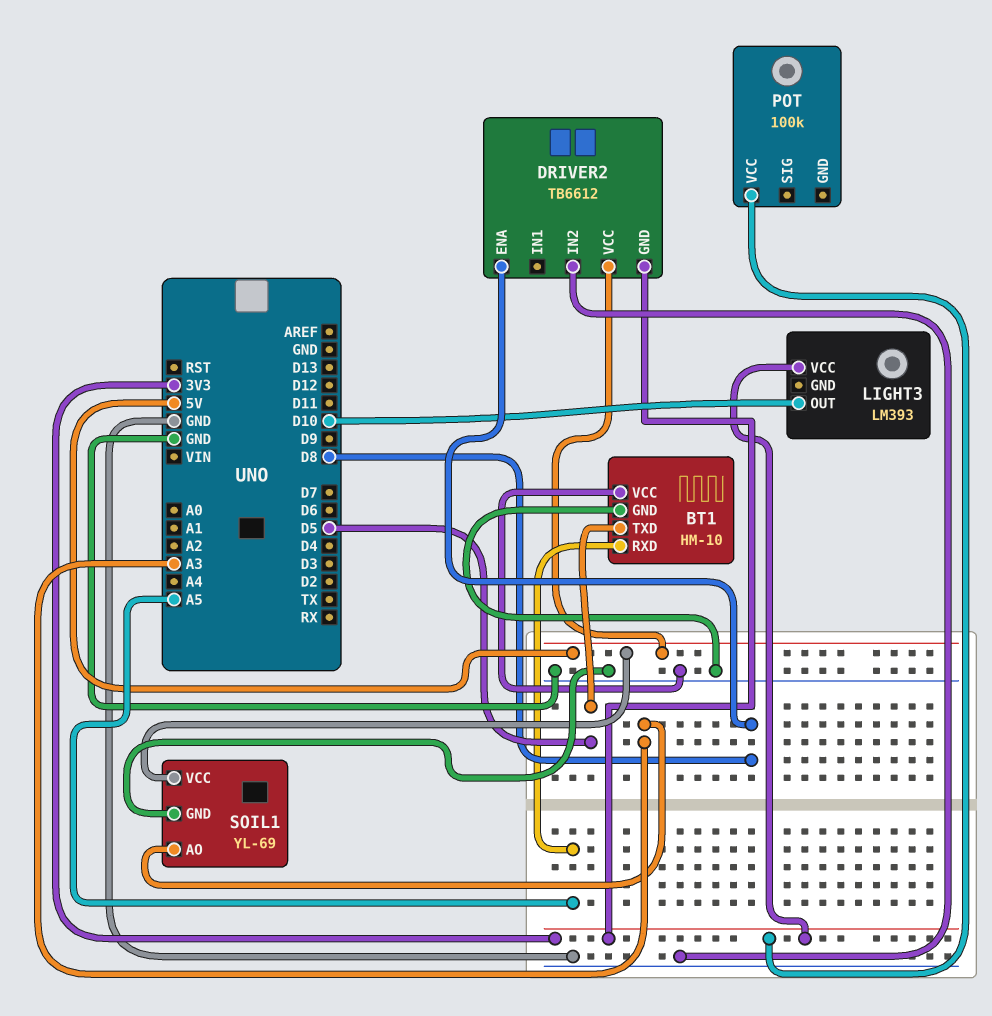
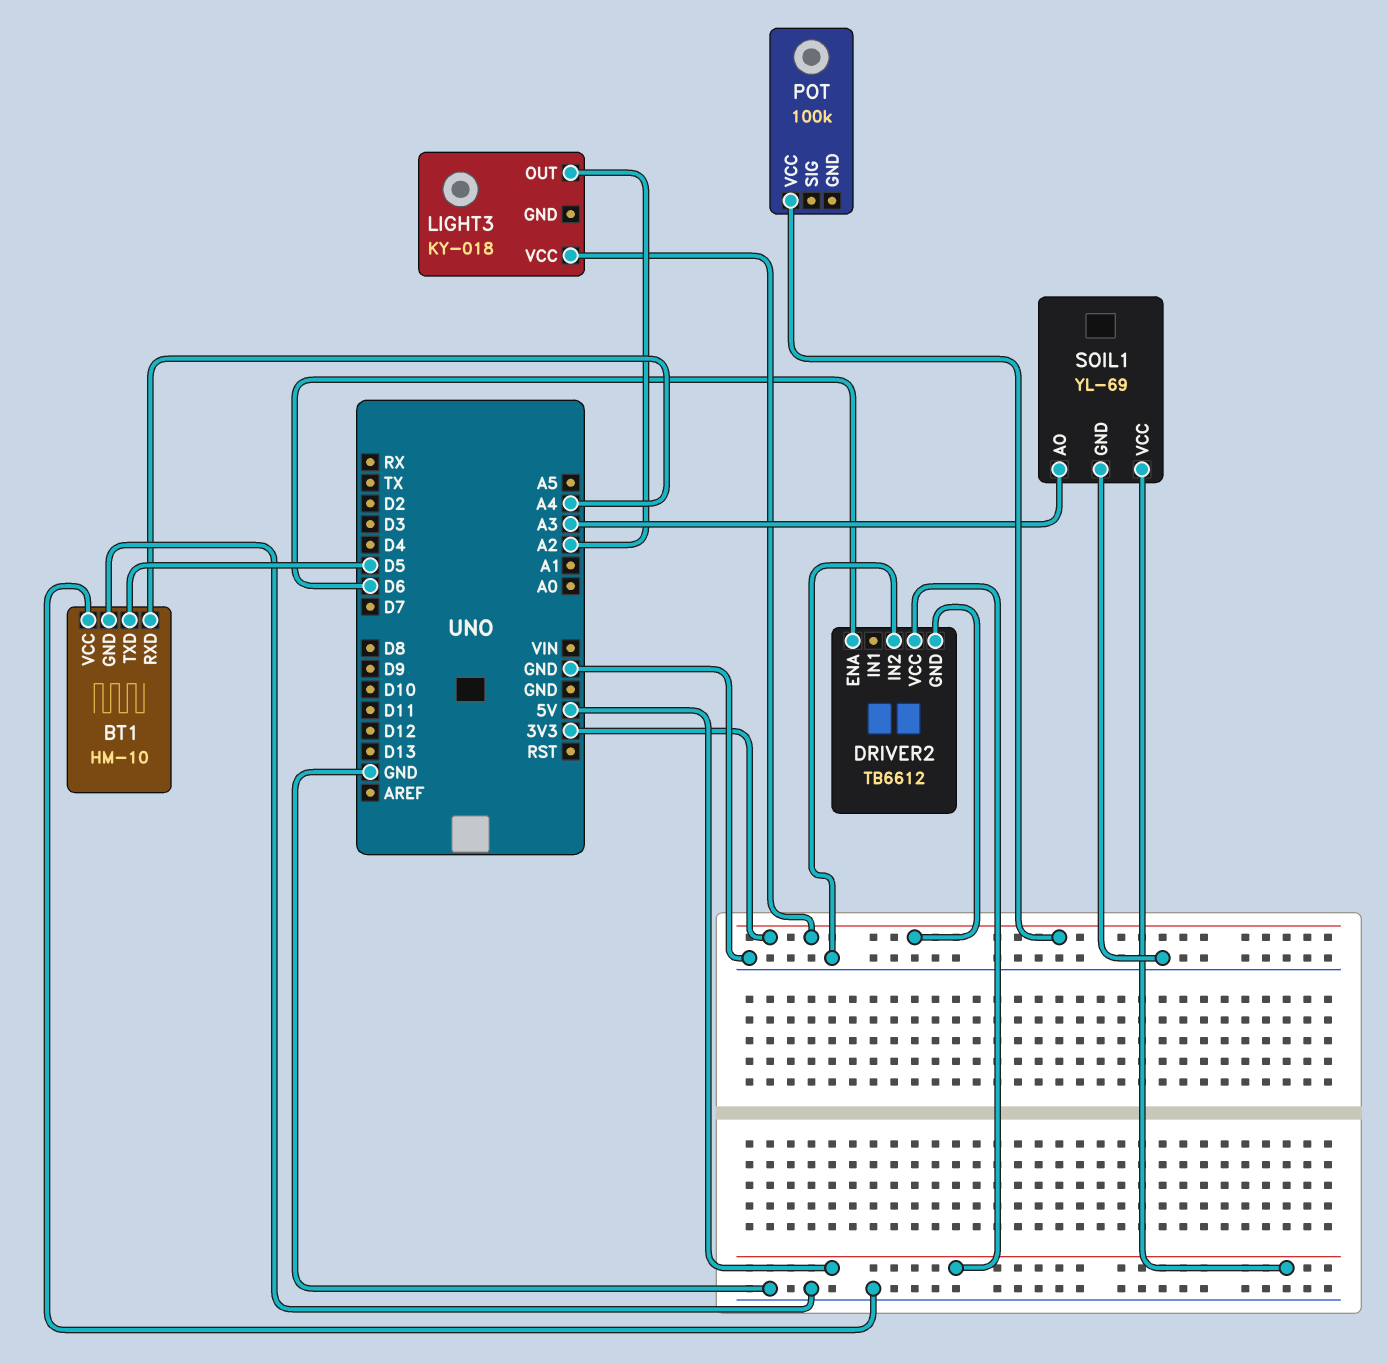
BT1 pin RXD: A5 -> A4
DRIVER2 pin ENA: D8 -> D6
LIGHT3: LM393 -> KY-018
LIGHT3 pin OUT: D10 -> A2

